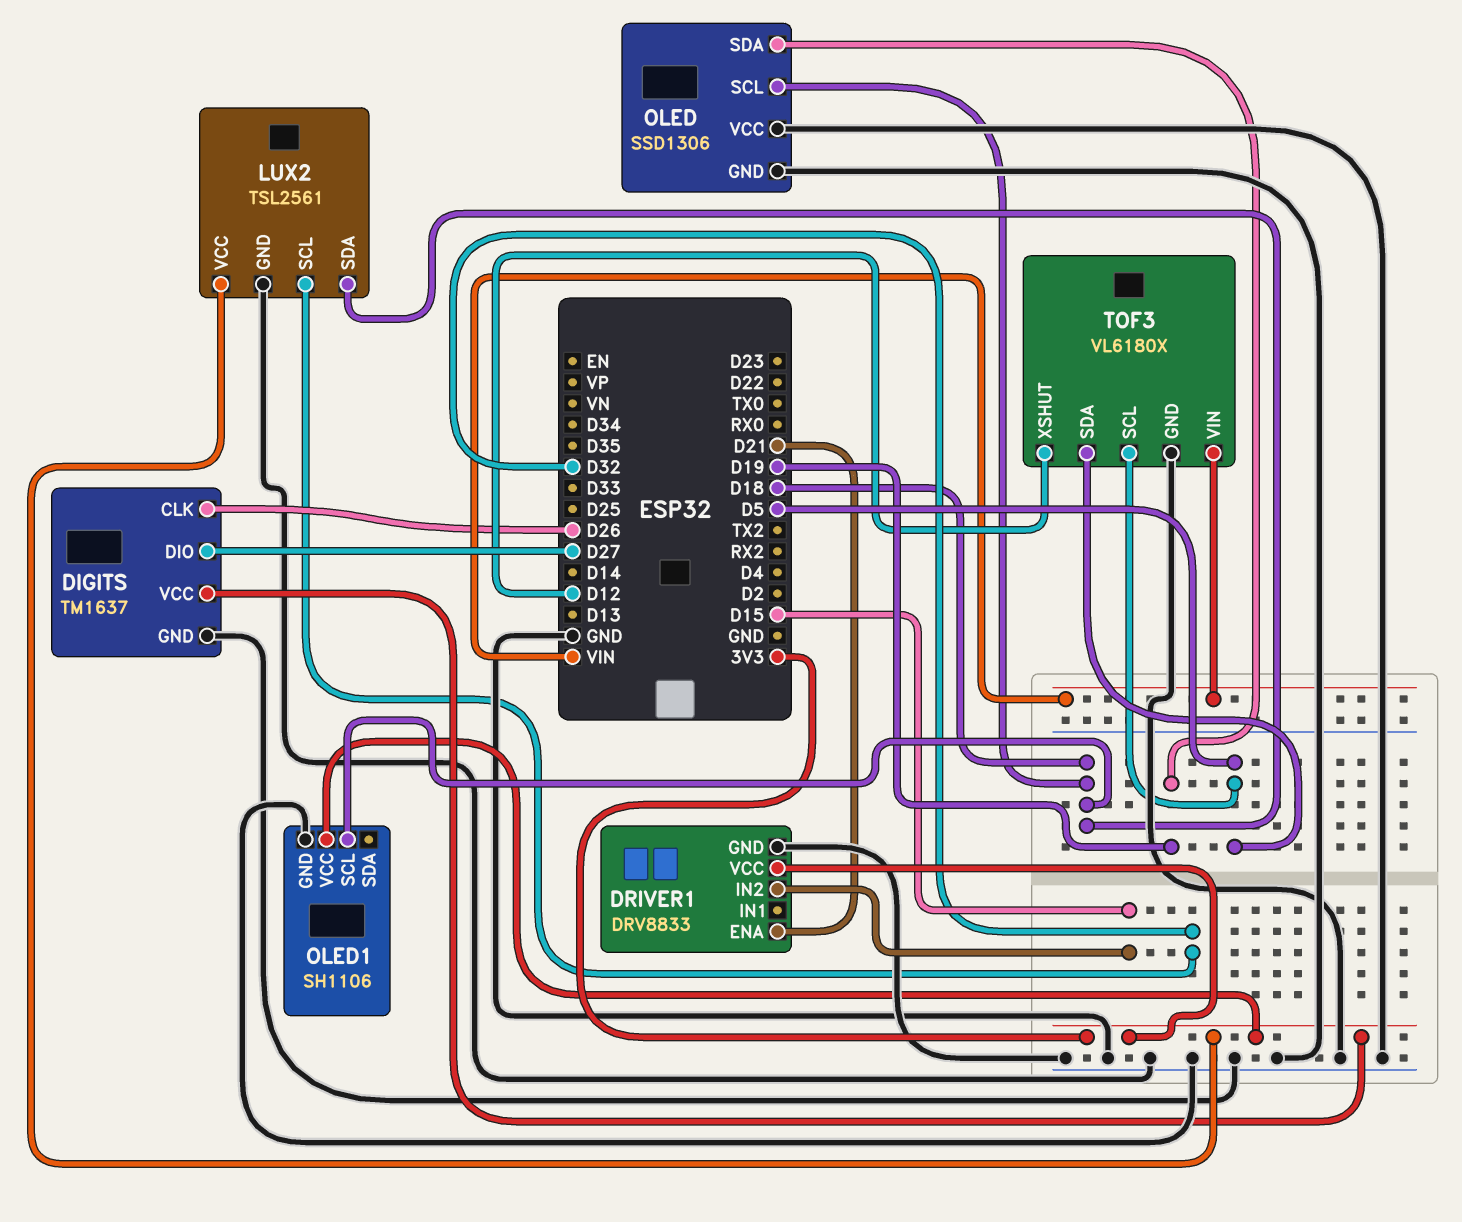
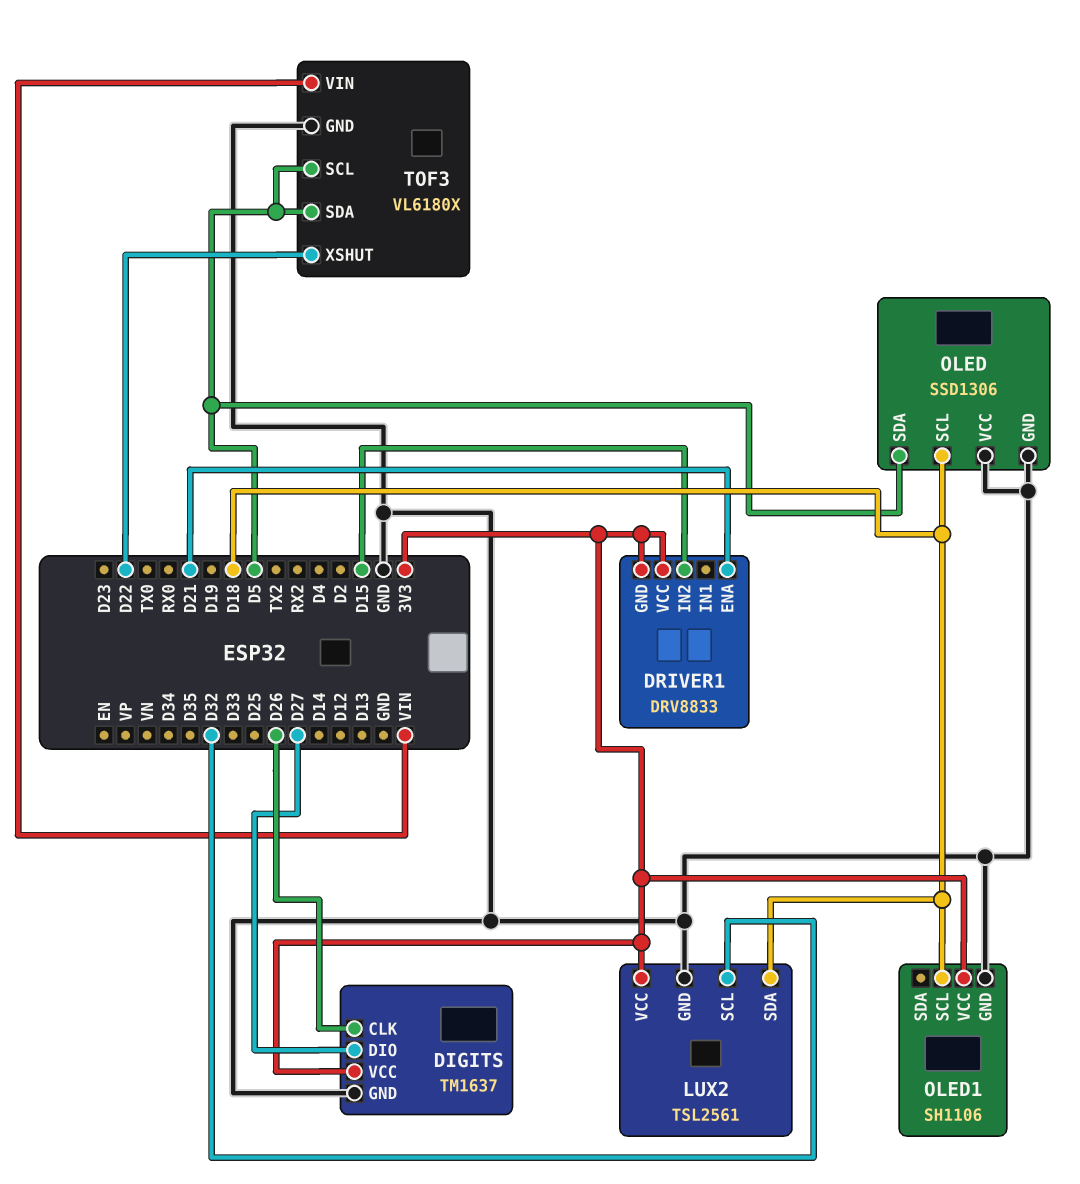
DRIVER1 pin GND: GND -> 3V3
OLED pin SDA: D19 -> D5
TOF3 pin XSHUT: D12 -> D22

